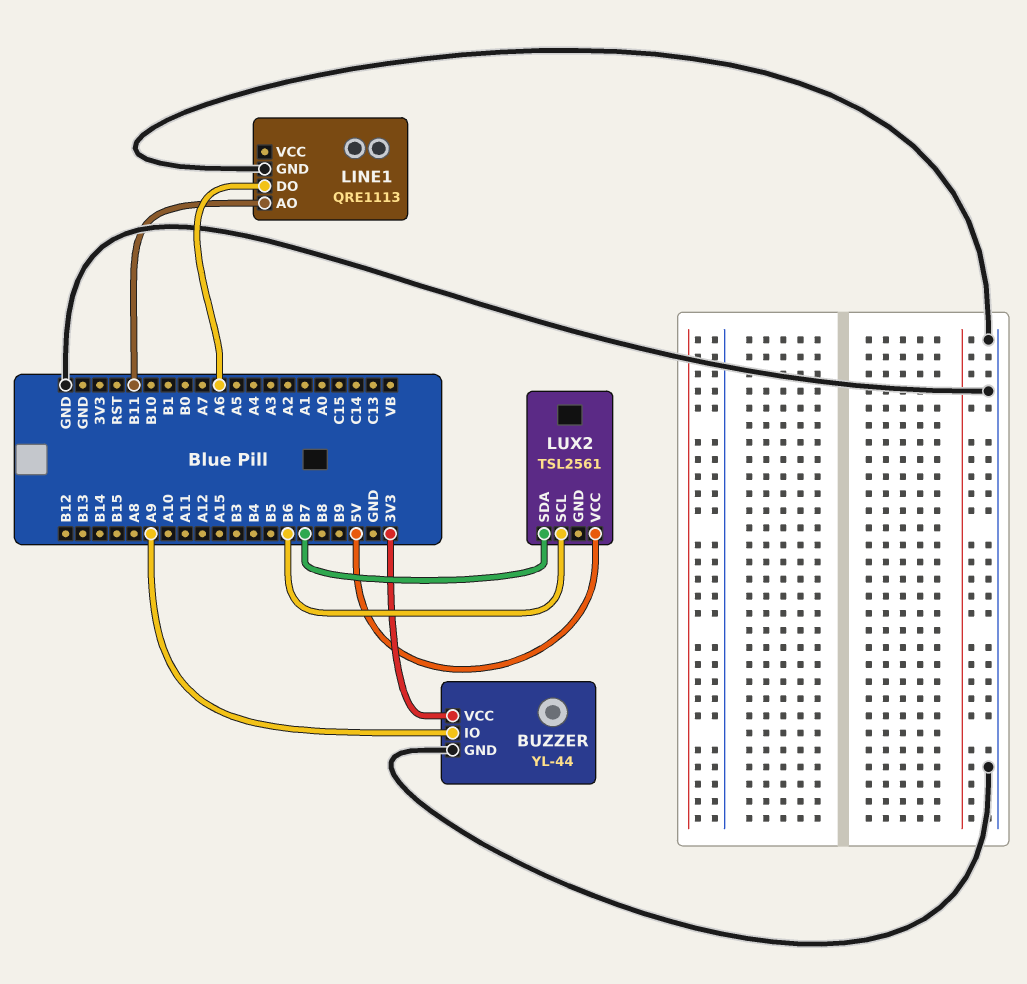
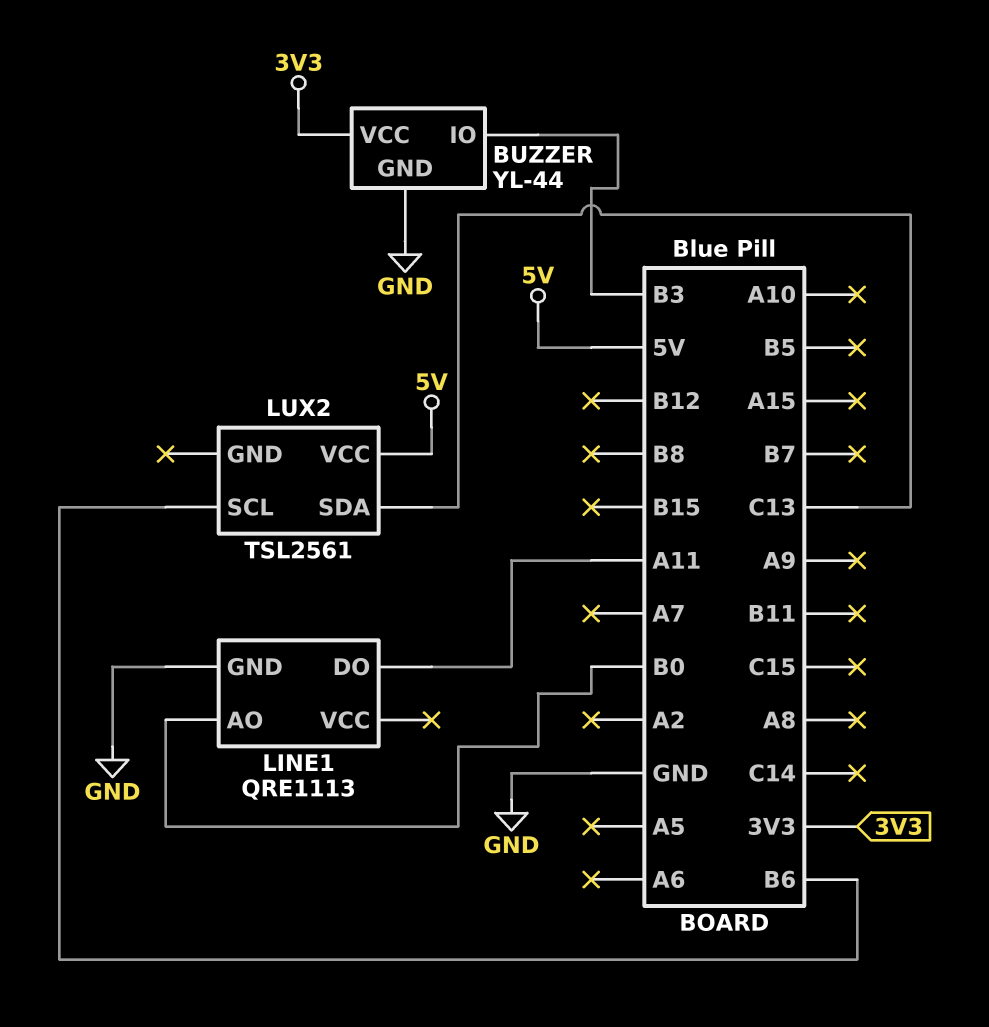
BUZZER pin IO: A9 -> B3
LINE1 pin AO: B11 -> B0
LINE1 pin DO: A6 -> A11
LUX2 pin SDA: B7 -> C13

